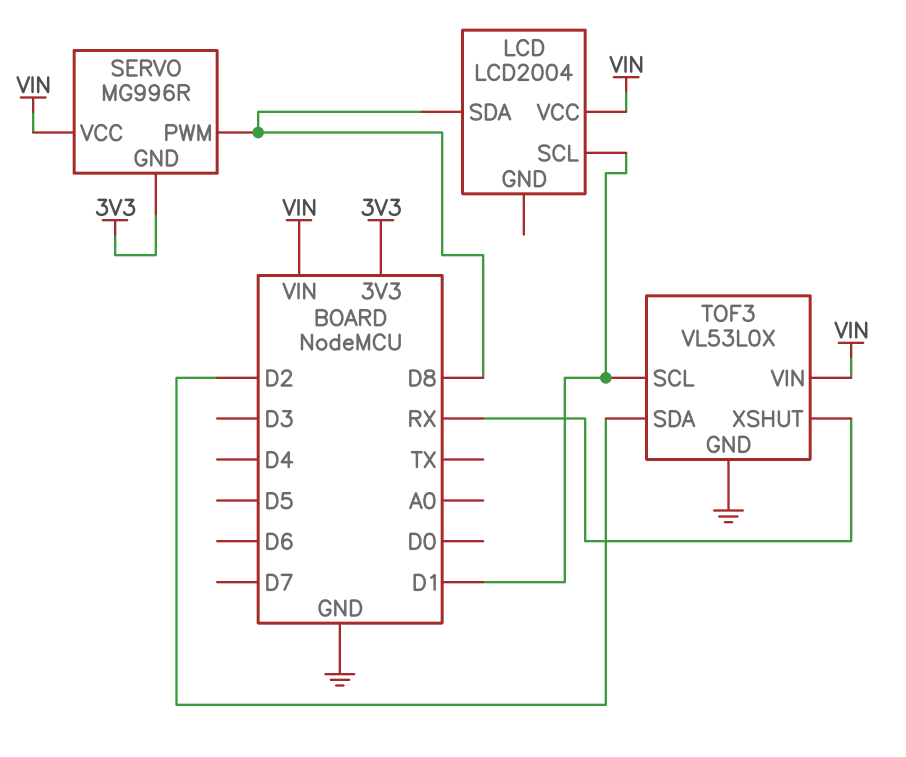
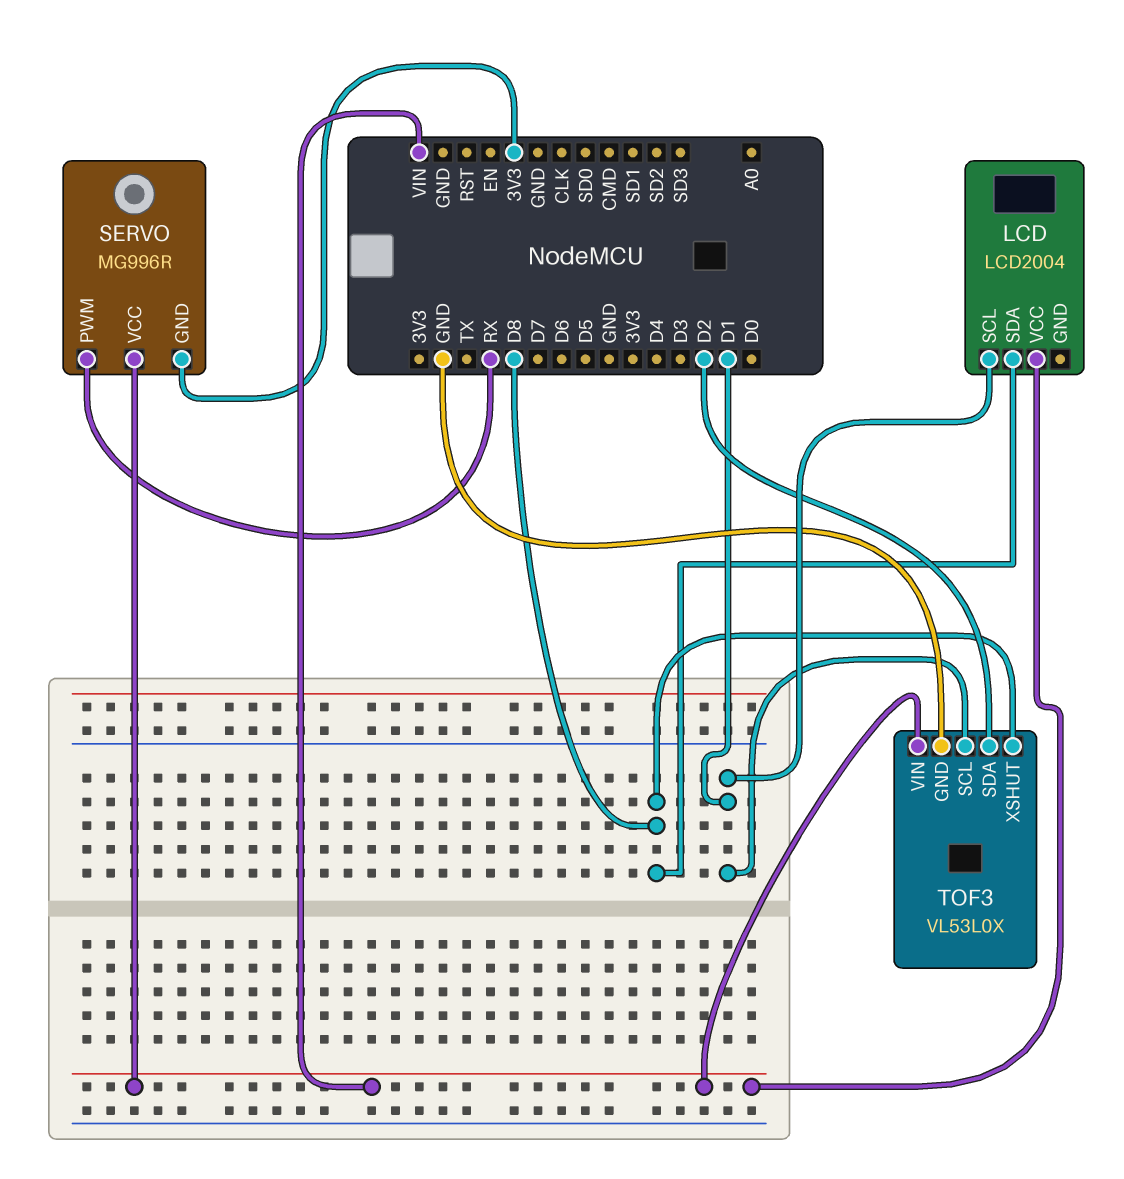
SERVO pin PWM: D8 -> RX
TOF3 pin XSHUT: RX -> D8

